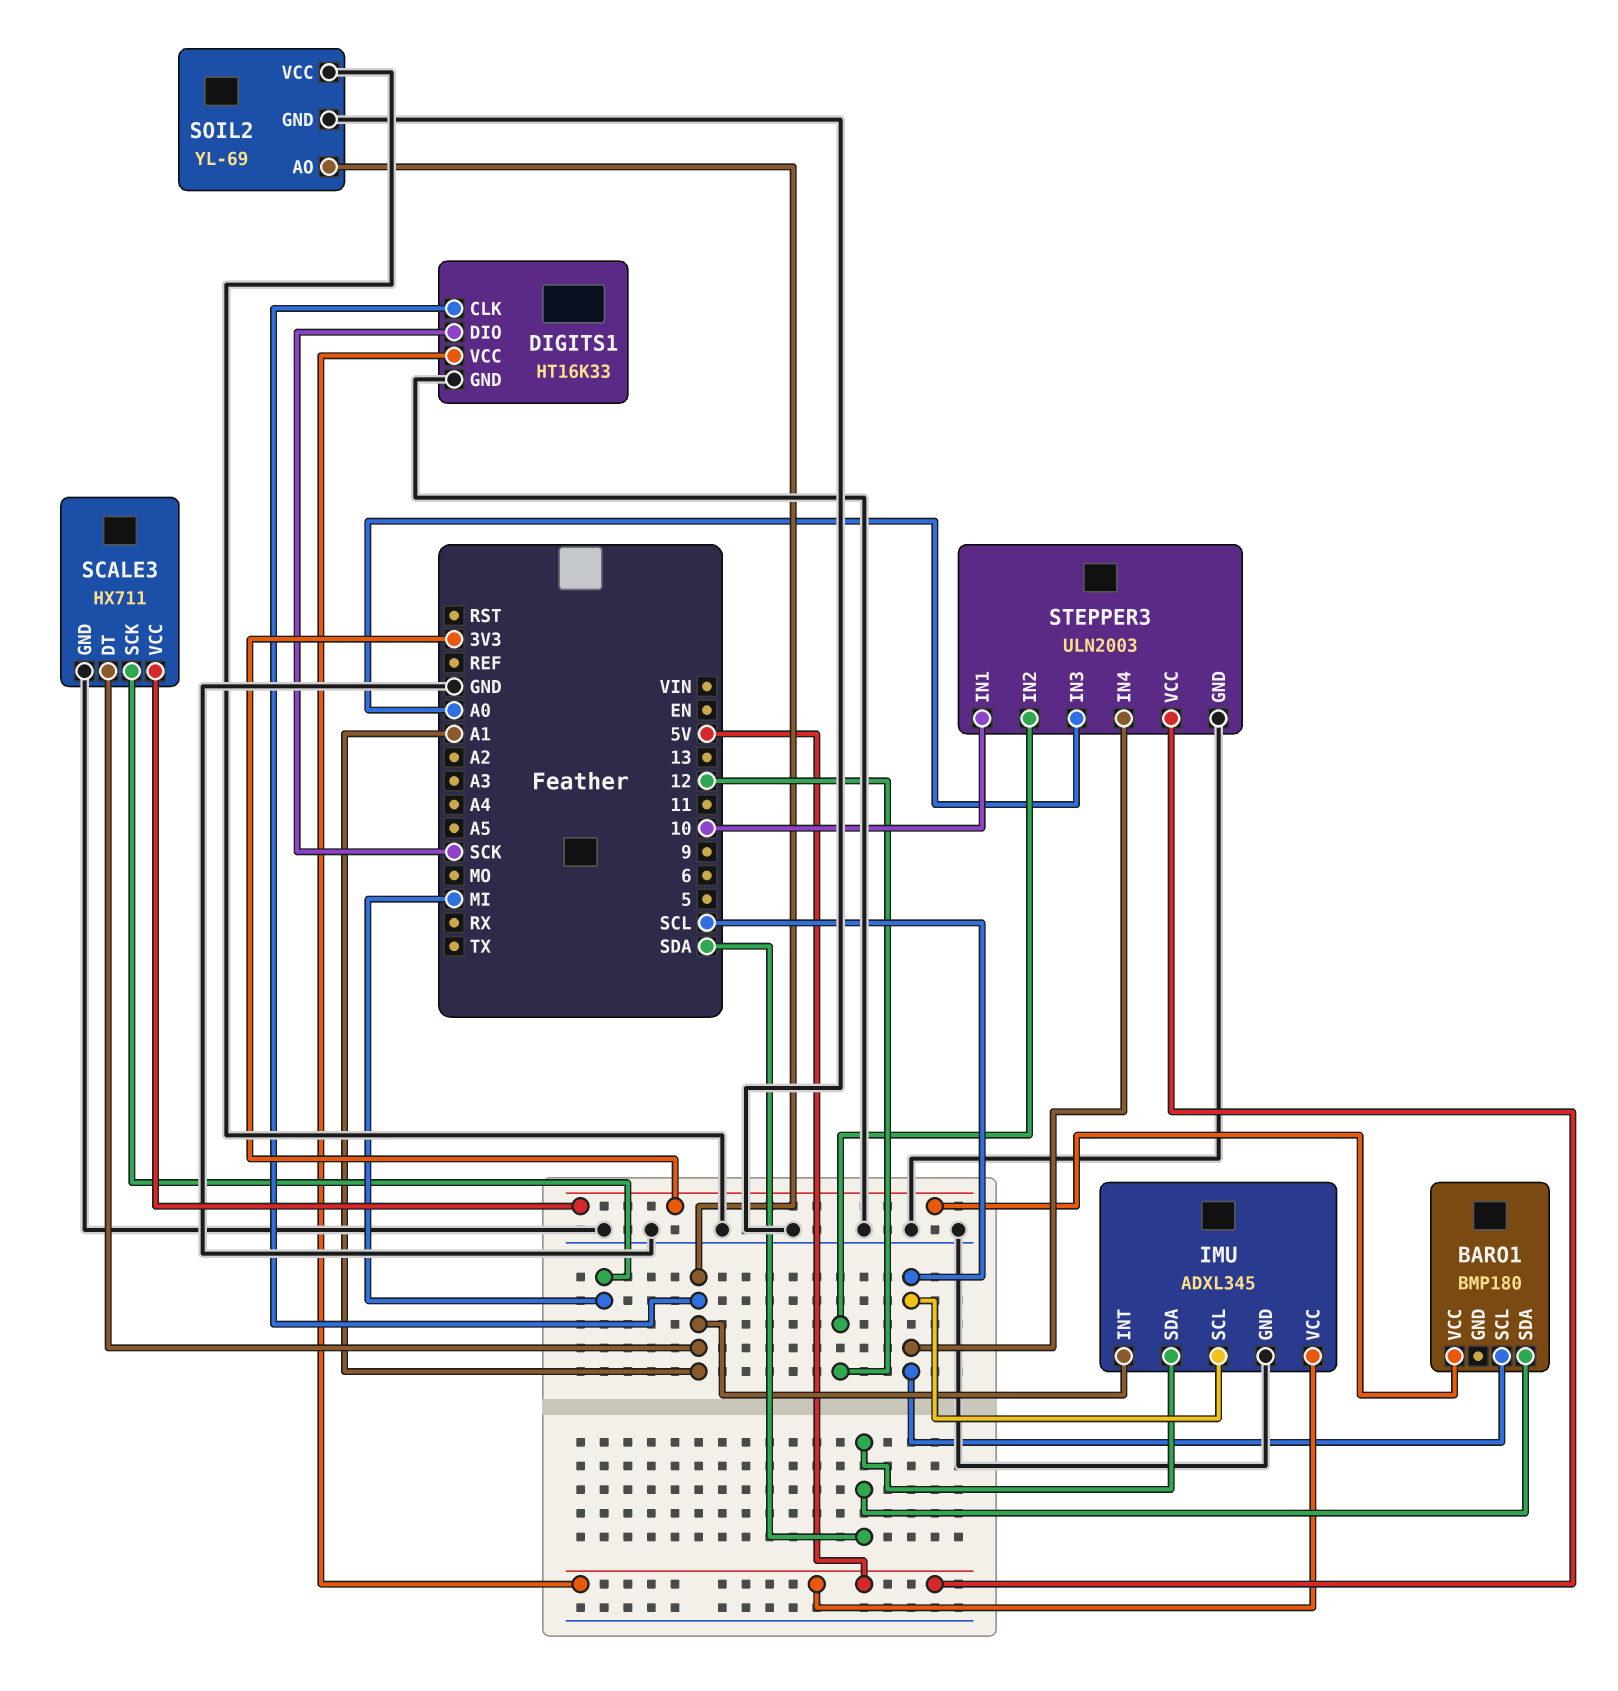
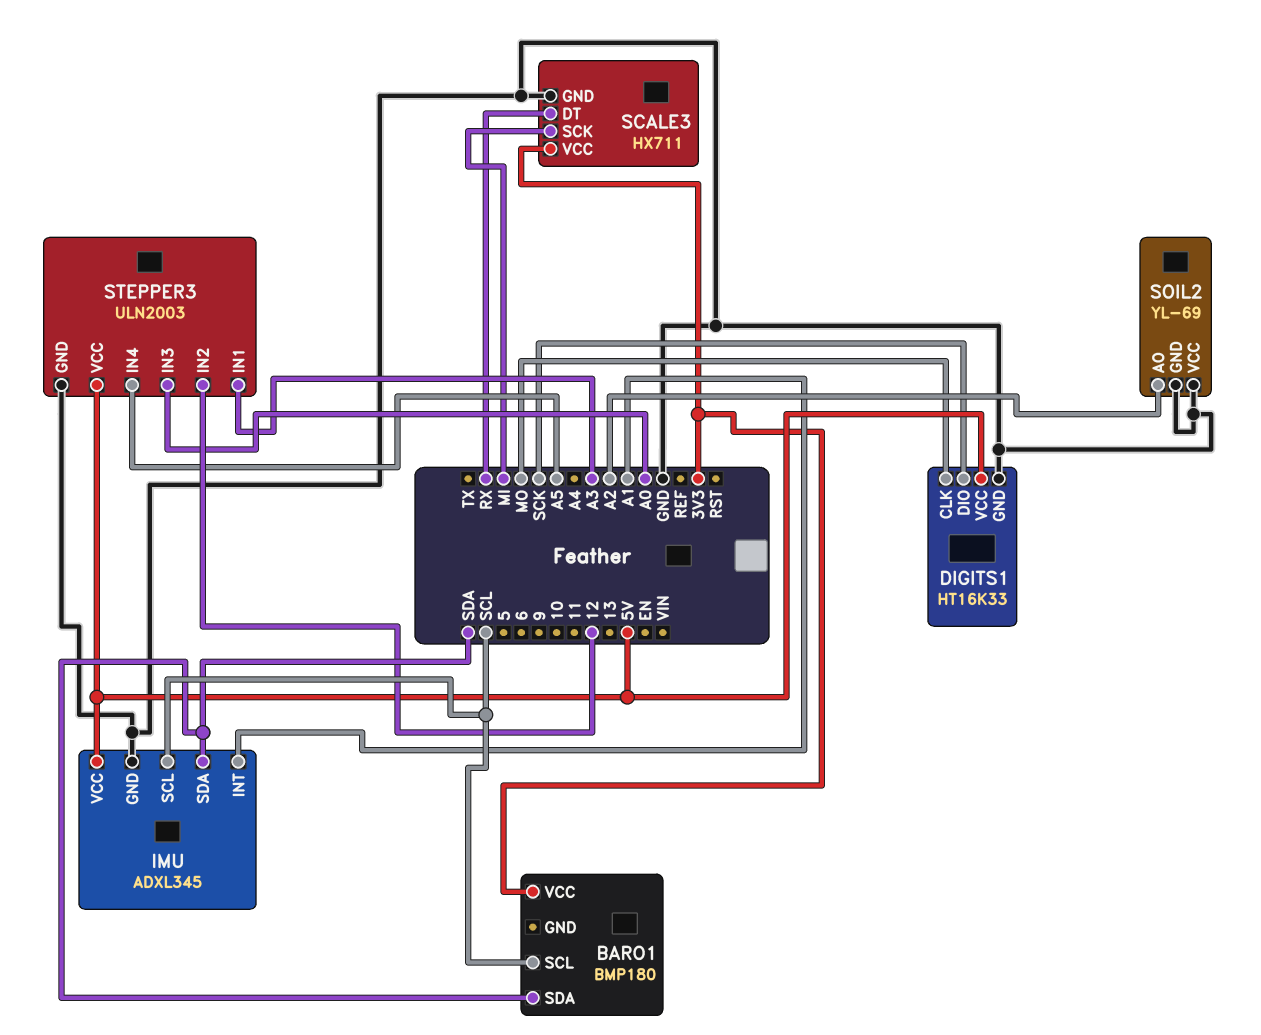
DIGITS1 pin CLK: A1 -> MO
SCALE3 pin DT: A1 -> RX
SOIL2 pin AO: A1 -> A2
STEPPER3 pin IN1: 10 -> A3
STEPPER3 pin IN4: SCL -> A5

